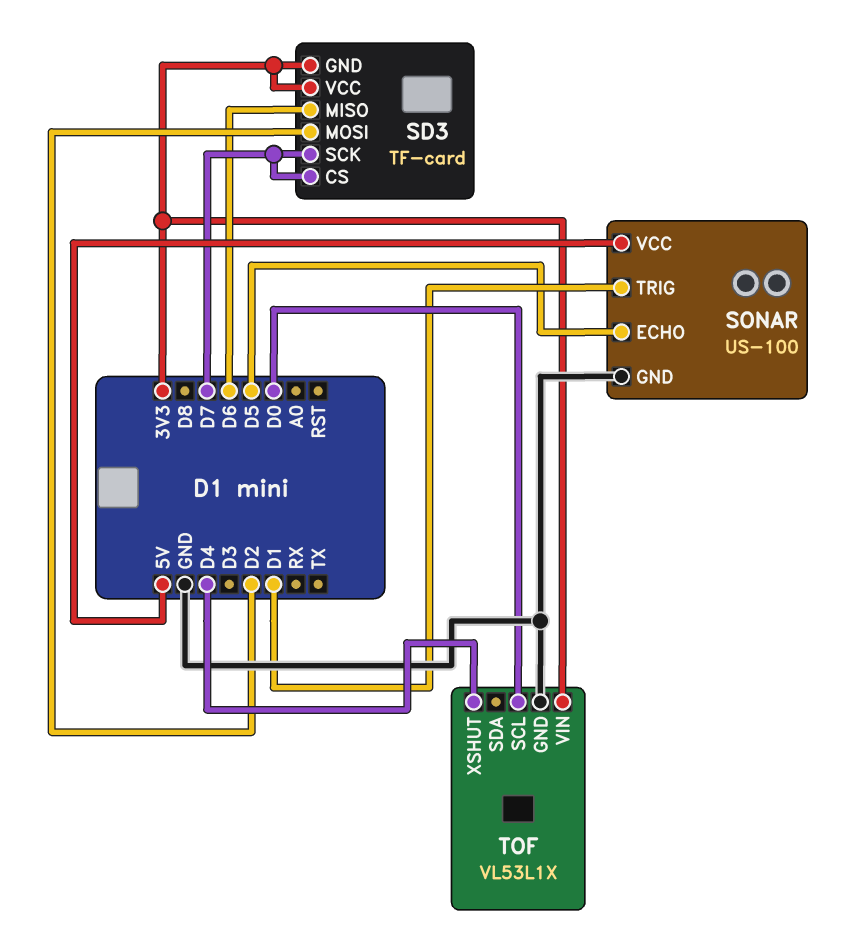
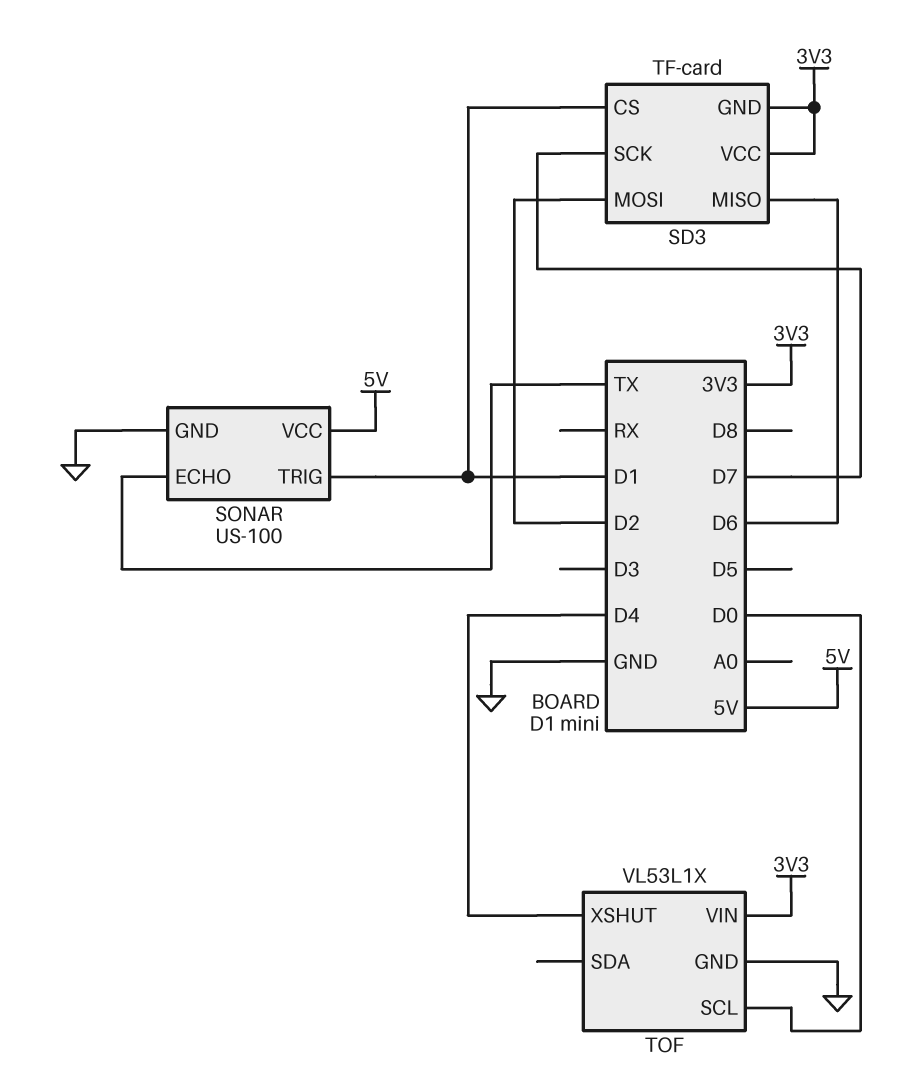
SD3 pin CS: D7 -> D1
SONAR pin ECHO: D5 -> TX

